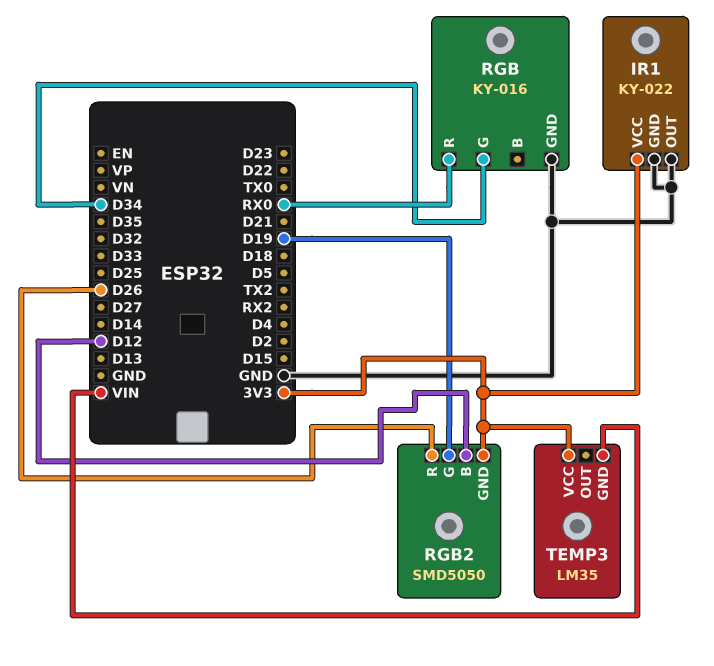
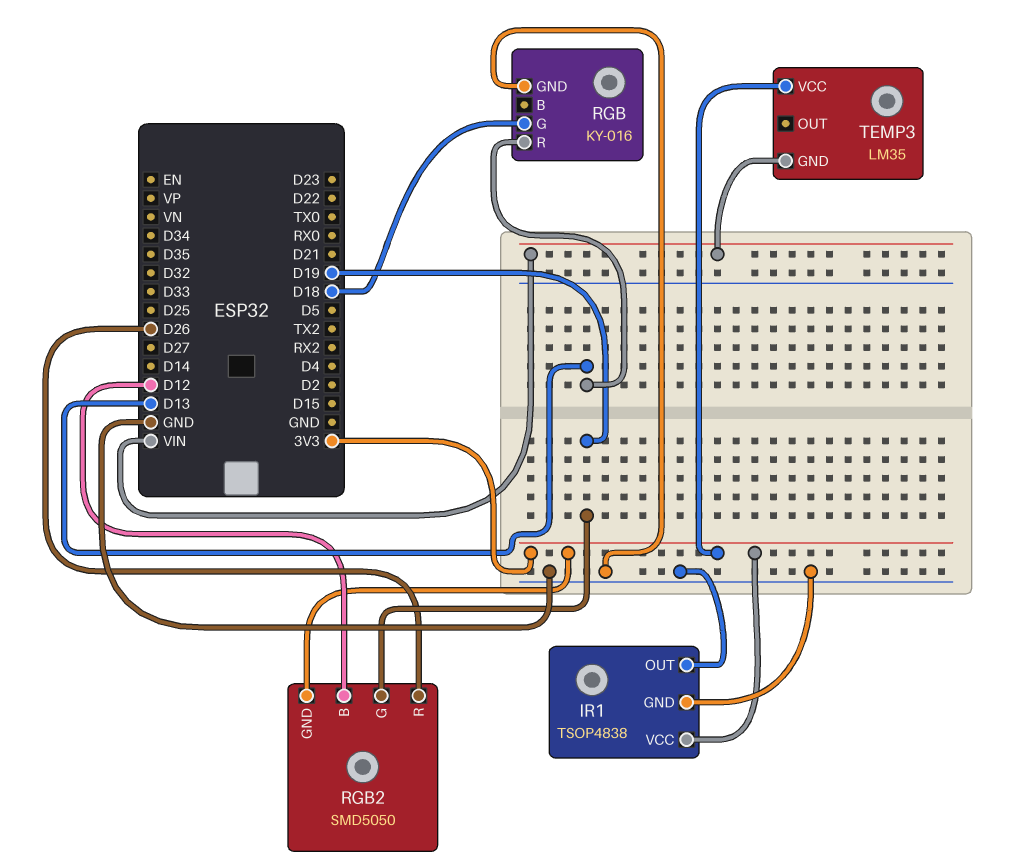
IR1: KY-022 -> TSOP4838
RGB pin G: D34 -> D18
RGB pin R: RX0 -> D13

